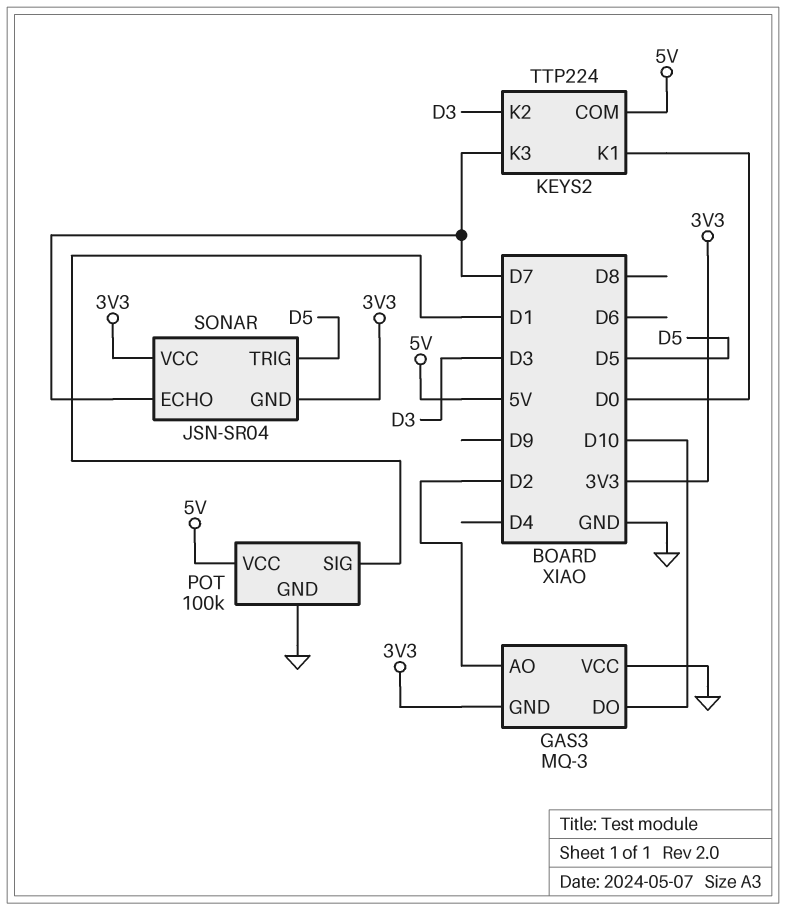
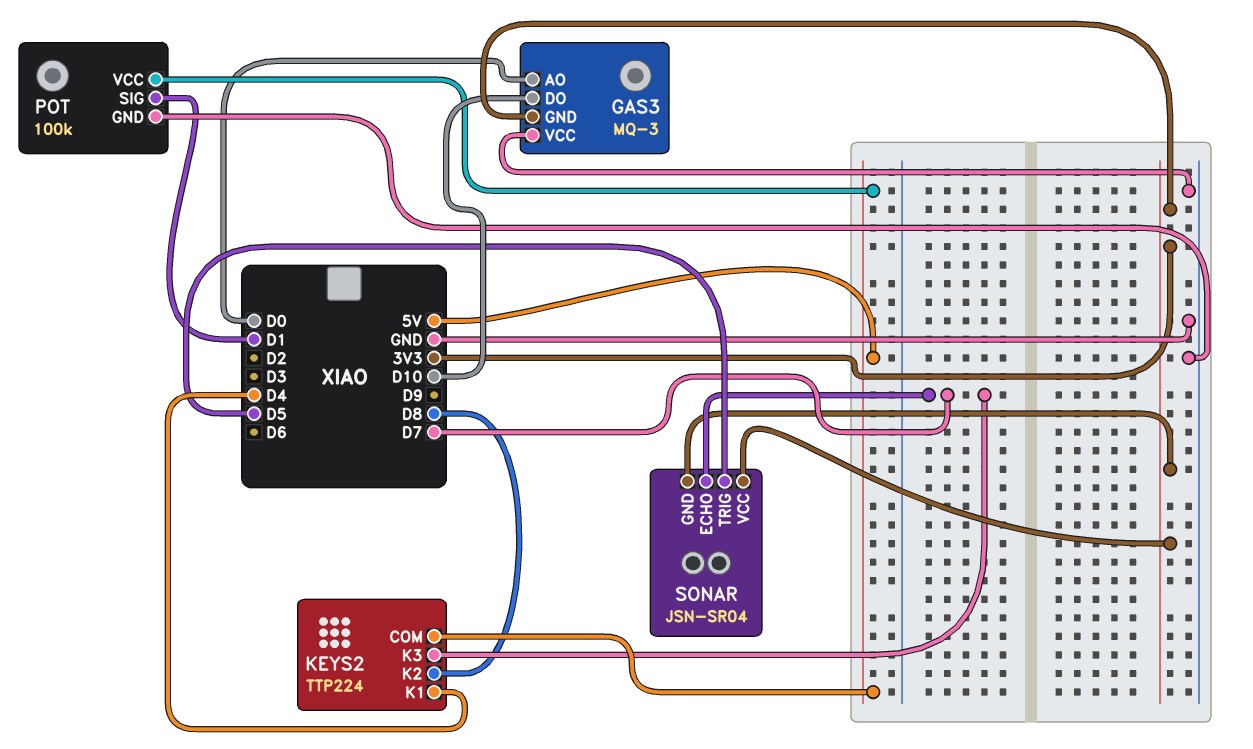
GAS3 pin AO: D2 -> D0
KEYS2 pin K1: D0 -> D4
KEYS2 pin K2: D3 -> D8

